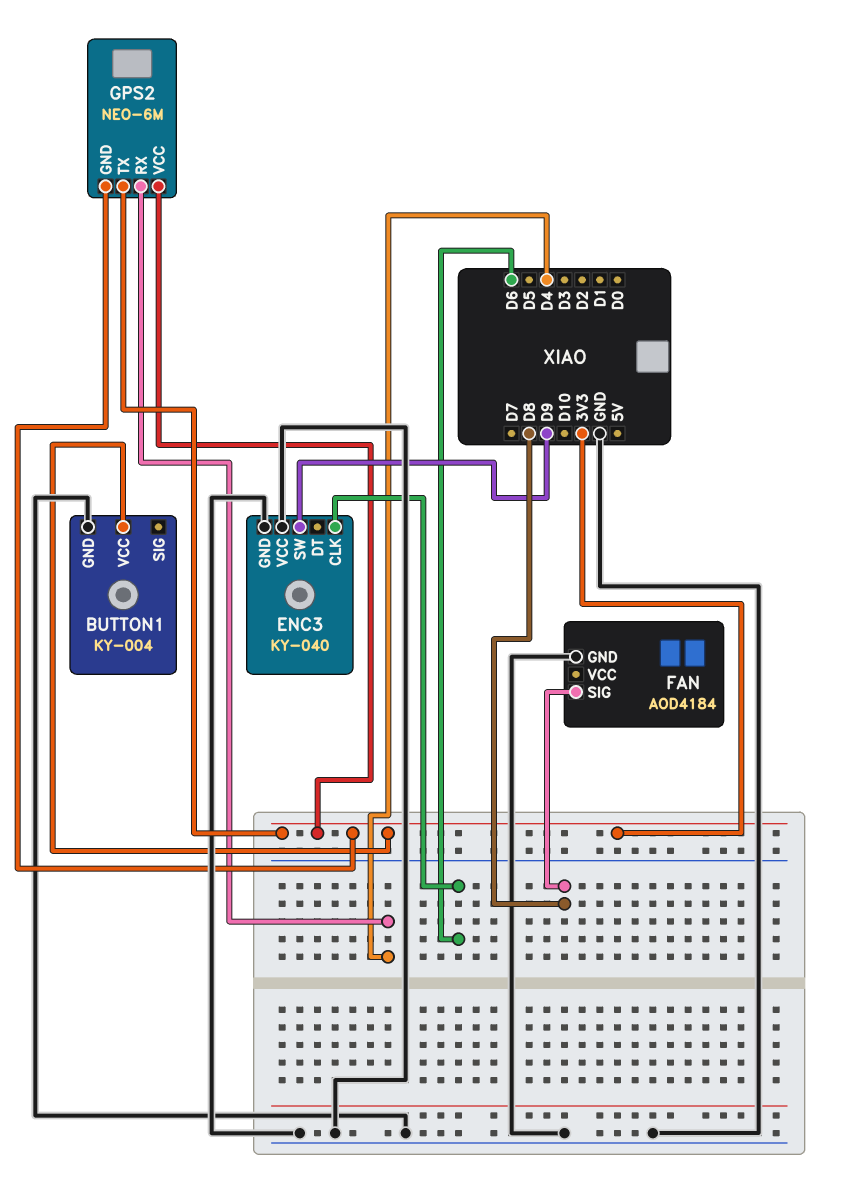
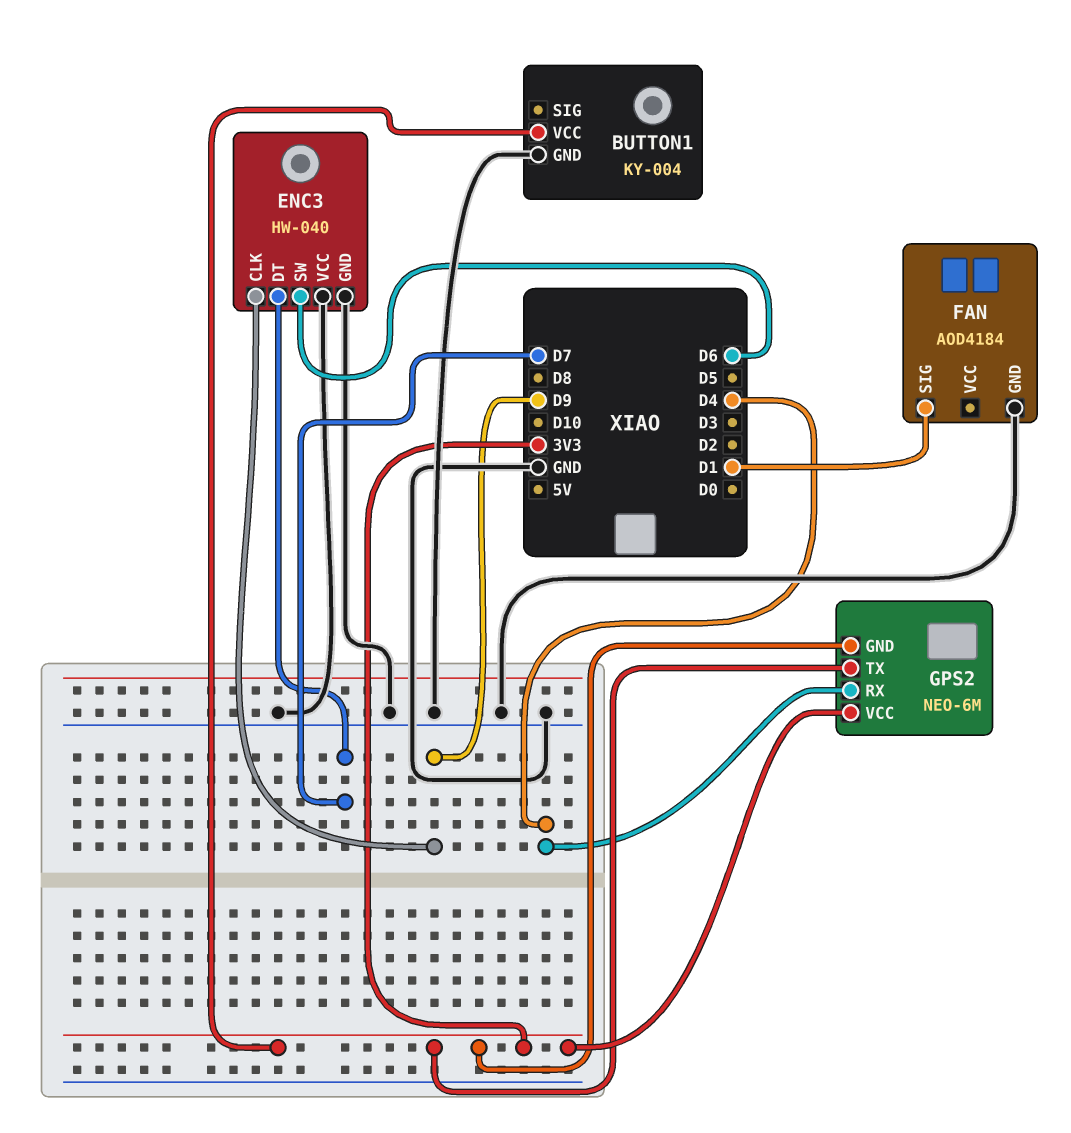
ENC3: KY-040 -> HW-040
ENC3 pin CLK: D6 -> D9
ENC3 pin DT: none -> D7
ENC3 pin SW: D9 -> D6
FAN pin SIG: D8 -> D1

